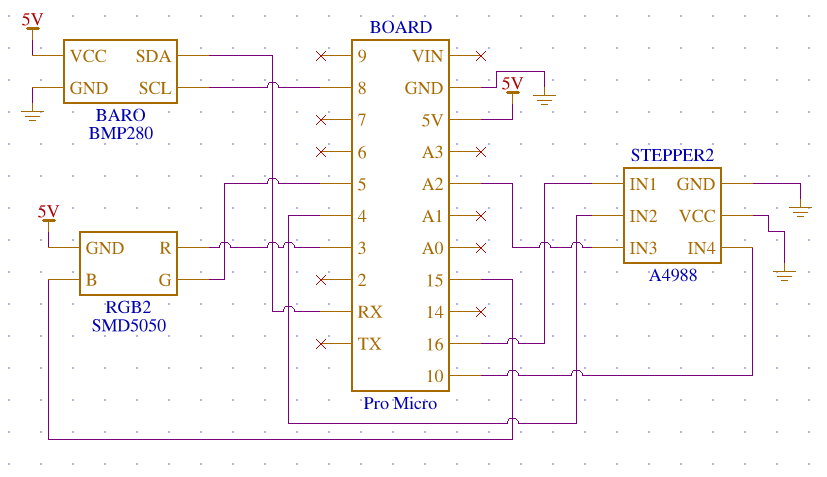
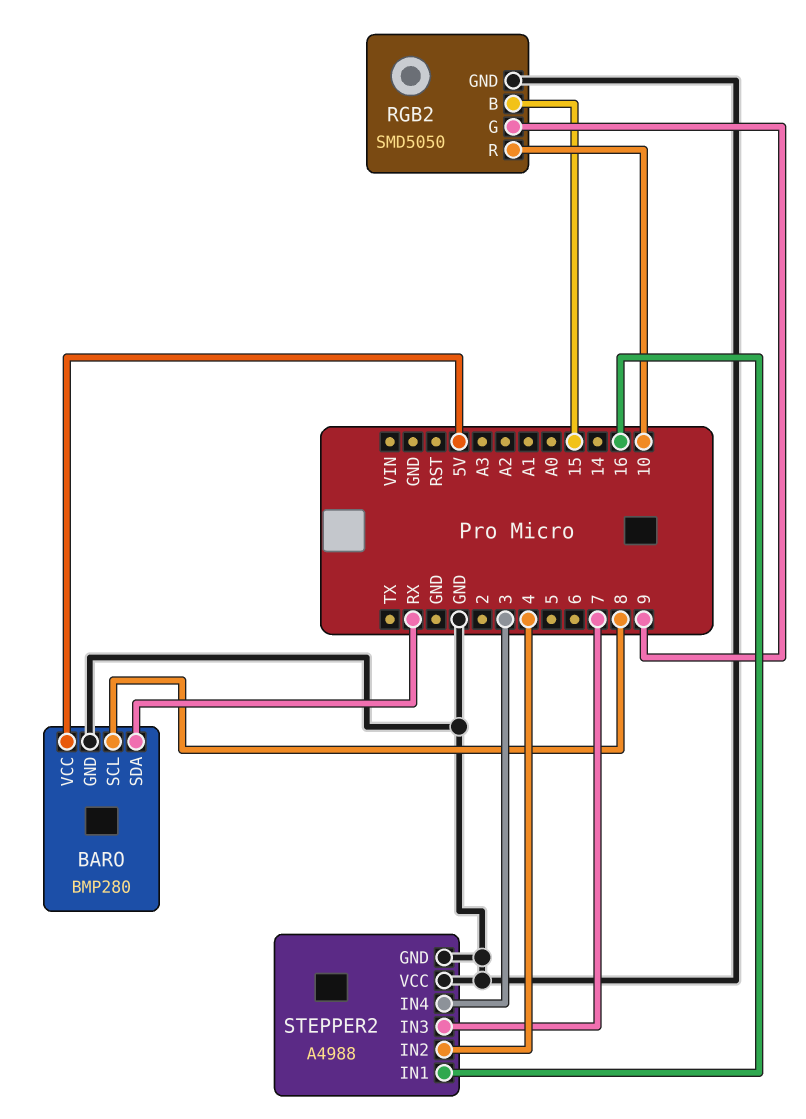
RGB2 pin G: 5 -> 9
RGB2 pin GND: 5V -> GND
RGB2 pin R: 3 -> 10
STEPPER2 pin IN3: A2 -> 7
STEPPER2 pin IN4: 10 -> 3

